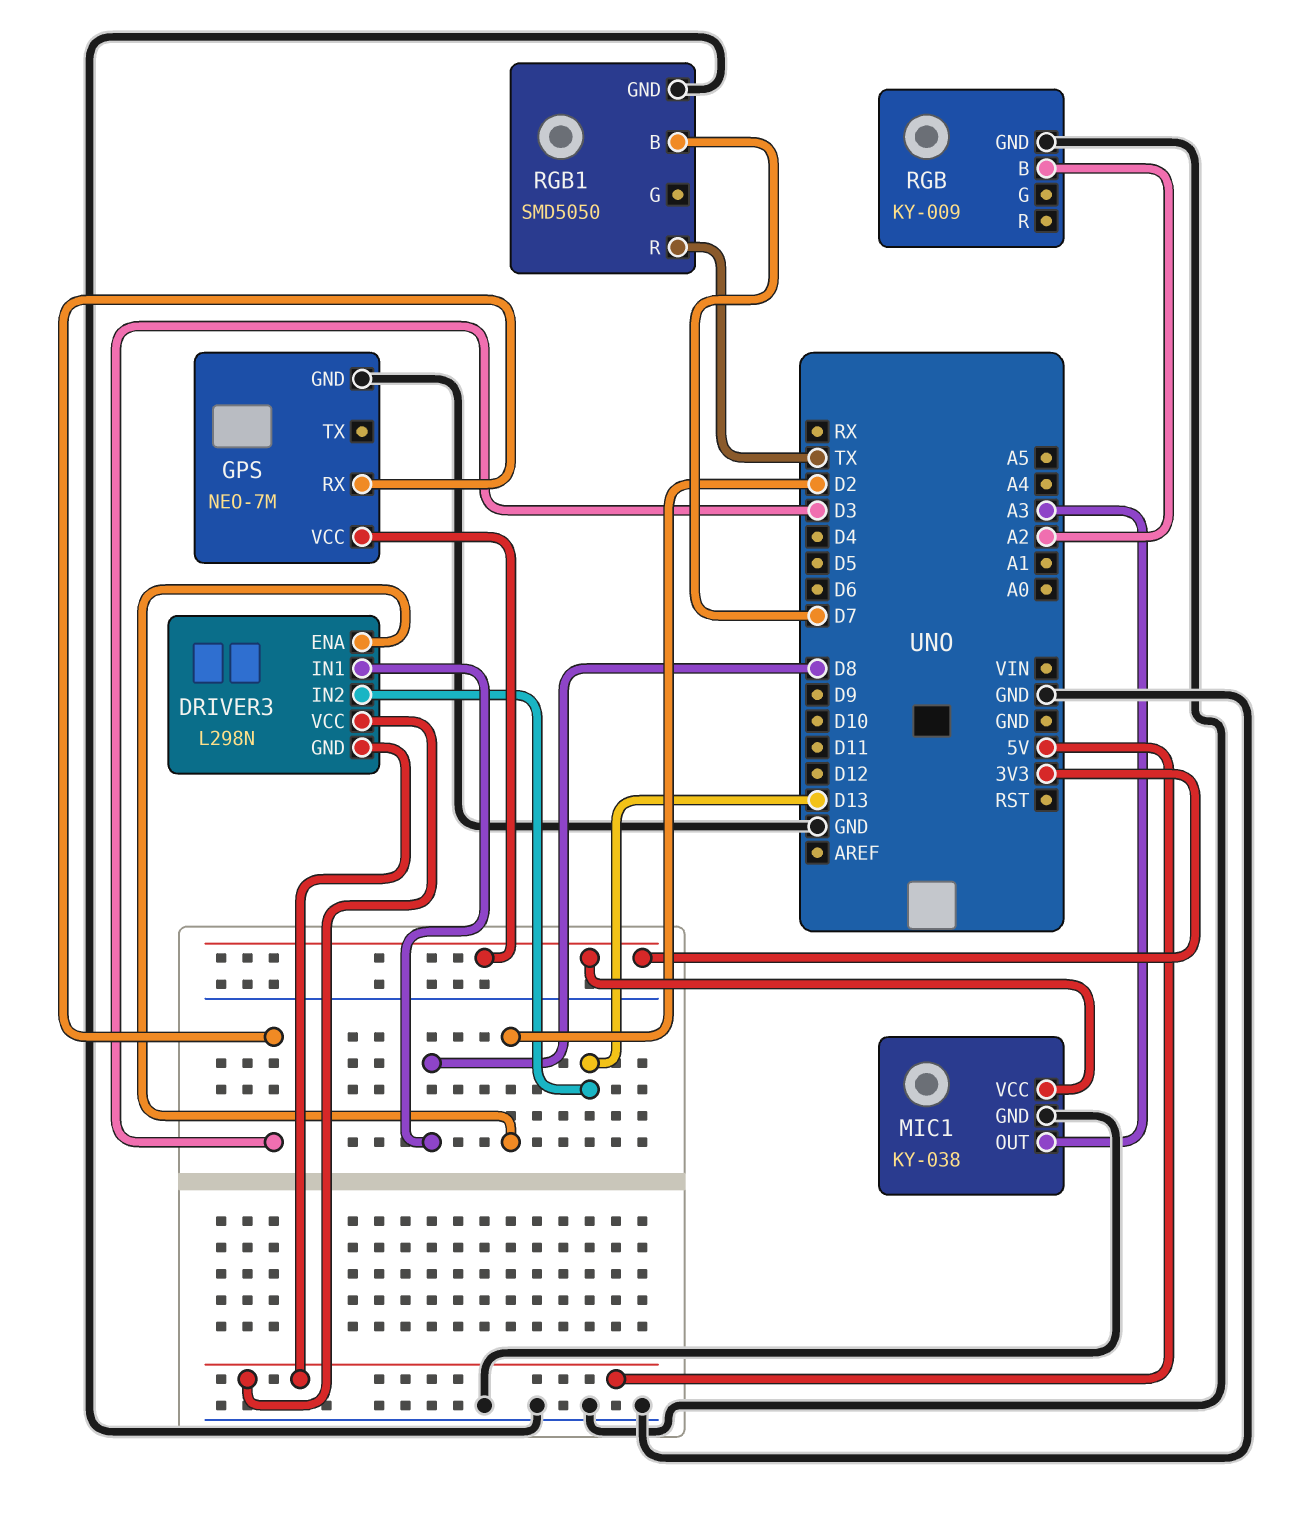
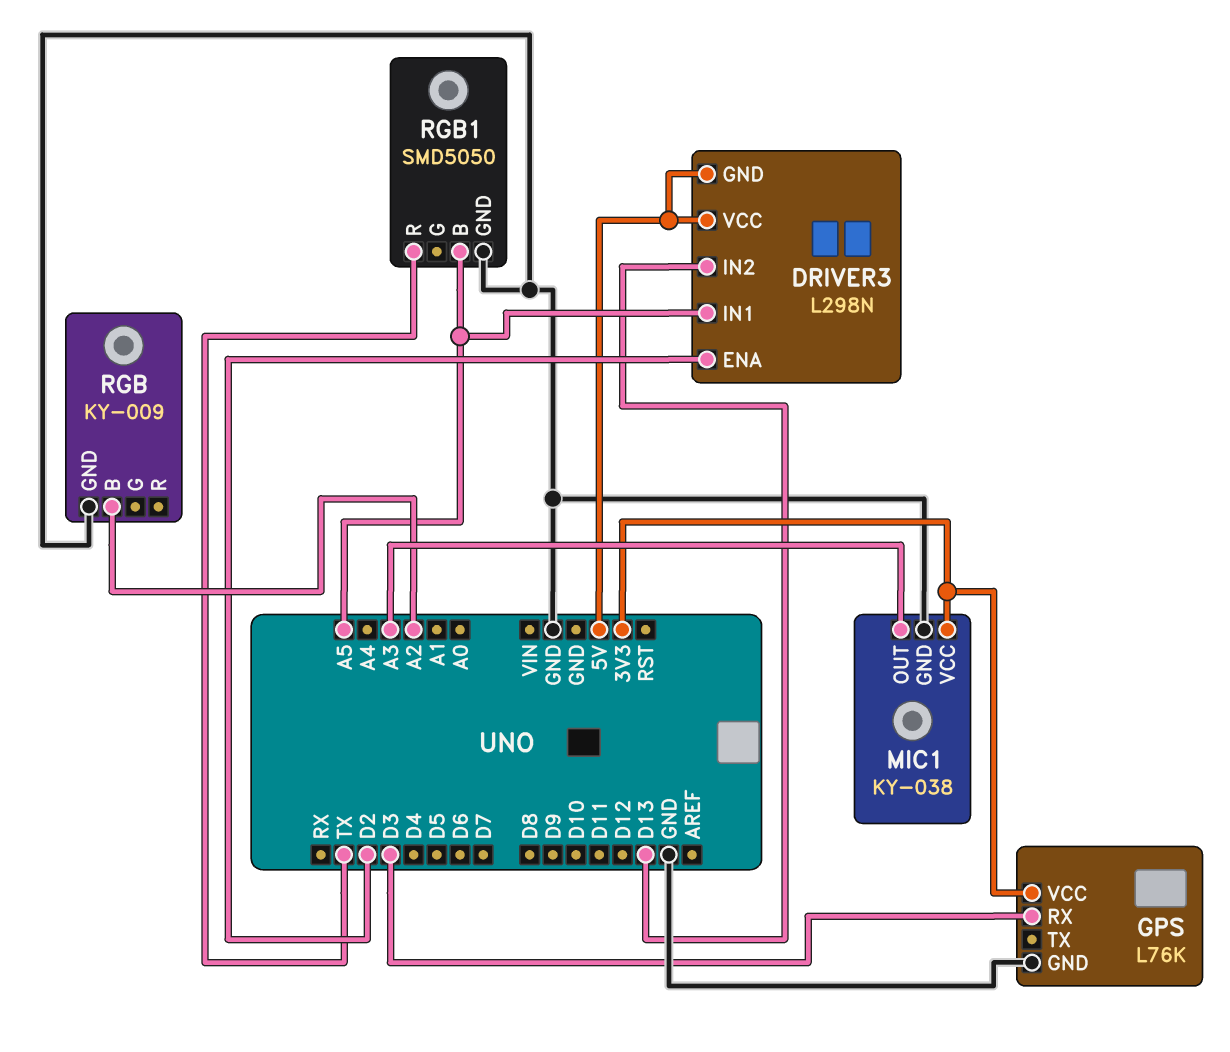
DRIVER3 pin IN1: D8 -> A5
GPS: NEO-7M -> L76K
RGB1 pin B: D7 -> A5

